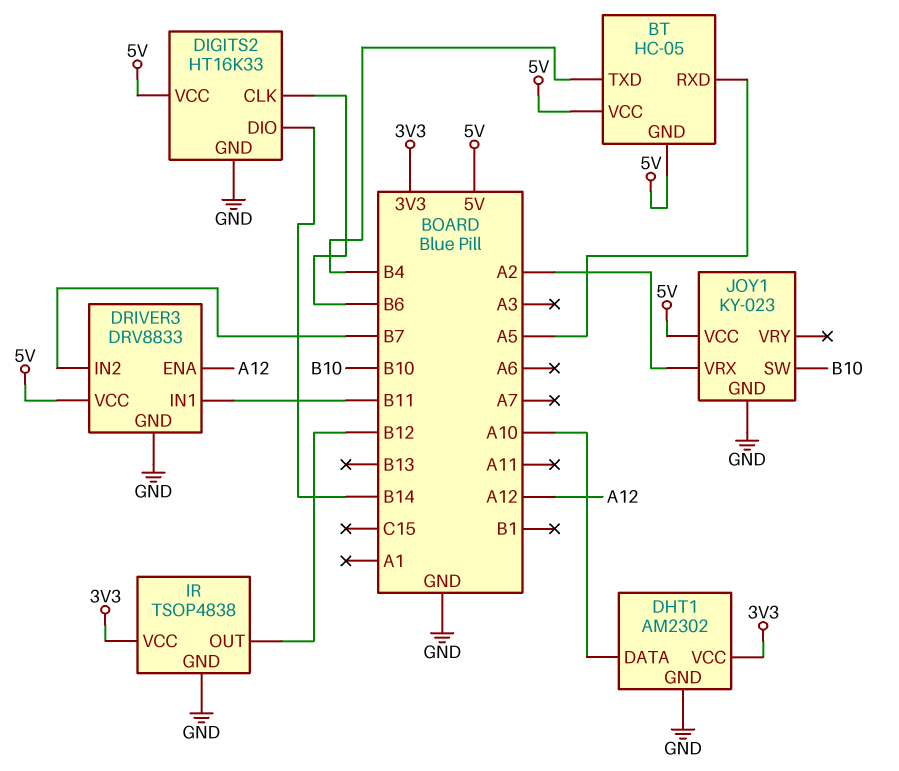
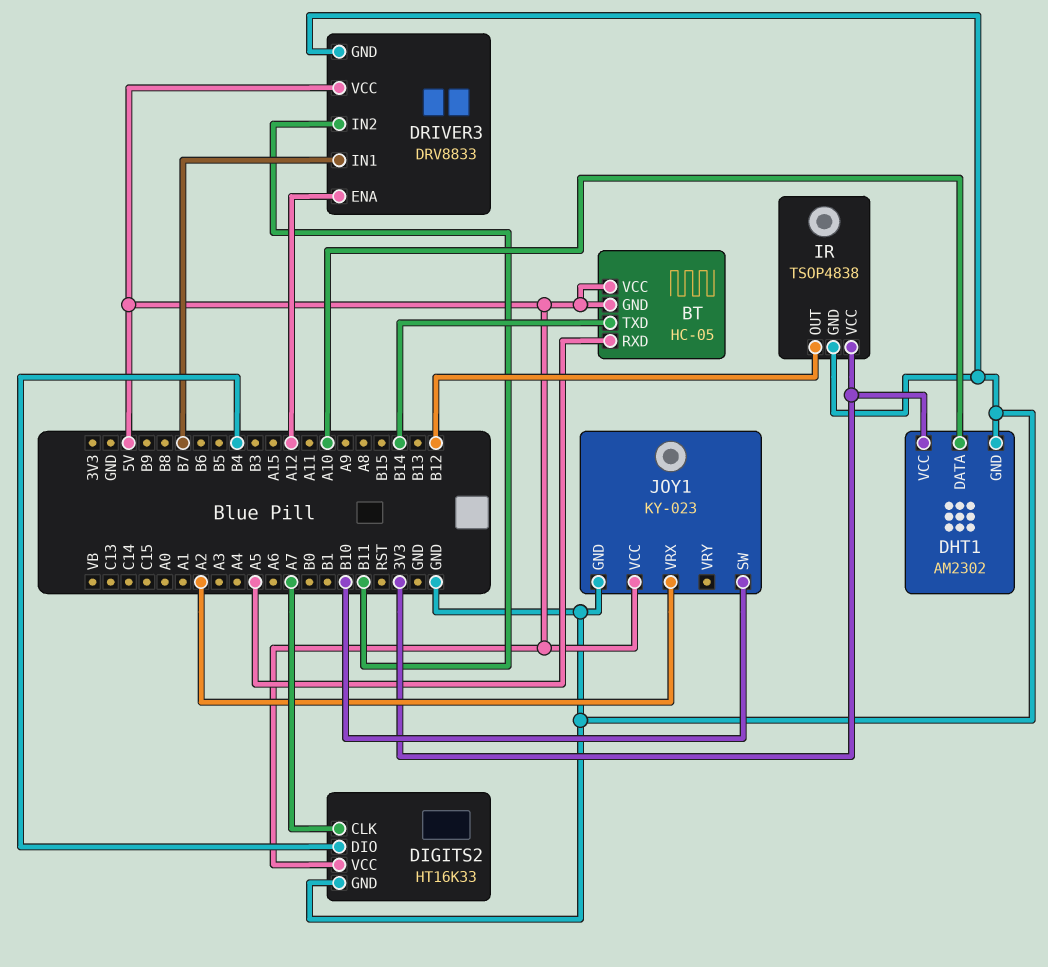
BT pin TXD: B4 -> B14
DIGITS2 pin CLK: B6 -> A7
DIGITS2 pin DIO: B14 -> B4
DRIVER3 pin IN1: B11 -> B7
DRIVER3 pin IN2: B7 -> B11

